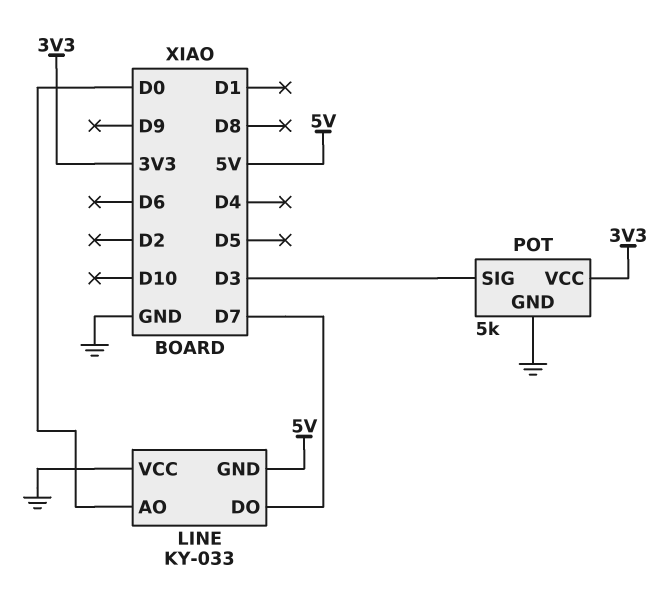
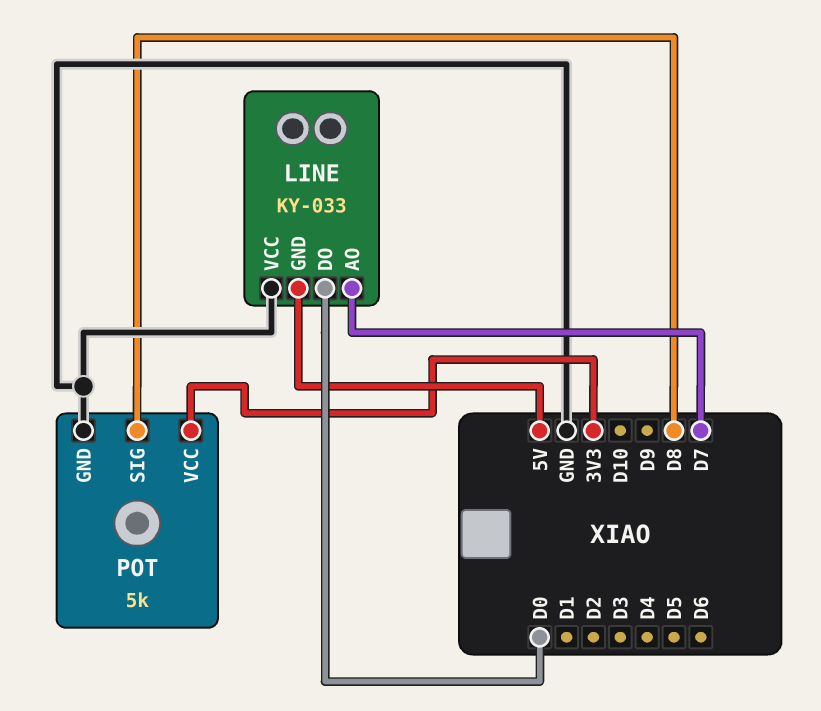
LINE pin AO: D0 -> D7
LINE pin DO: D7 -> D0
POT pin SIG: D3 -> D8

